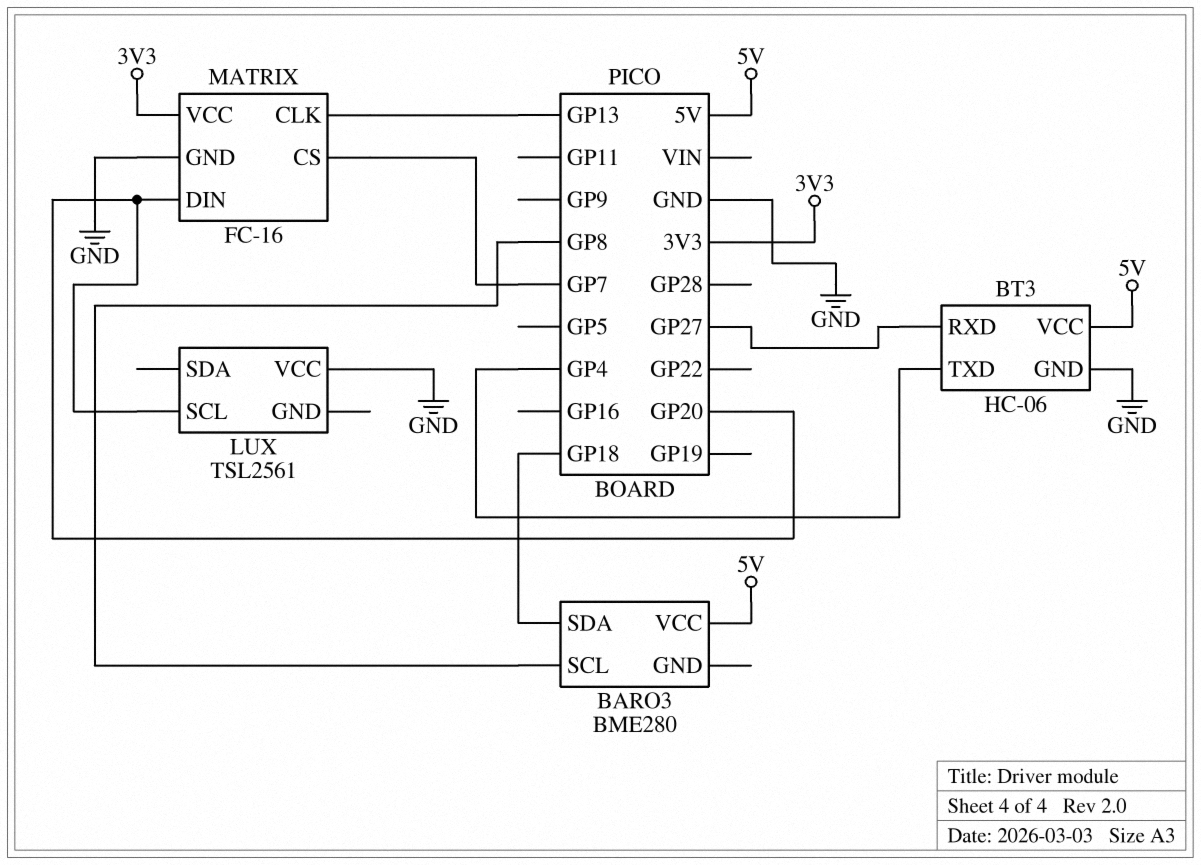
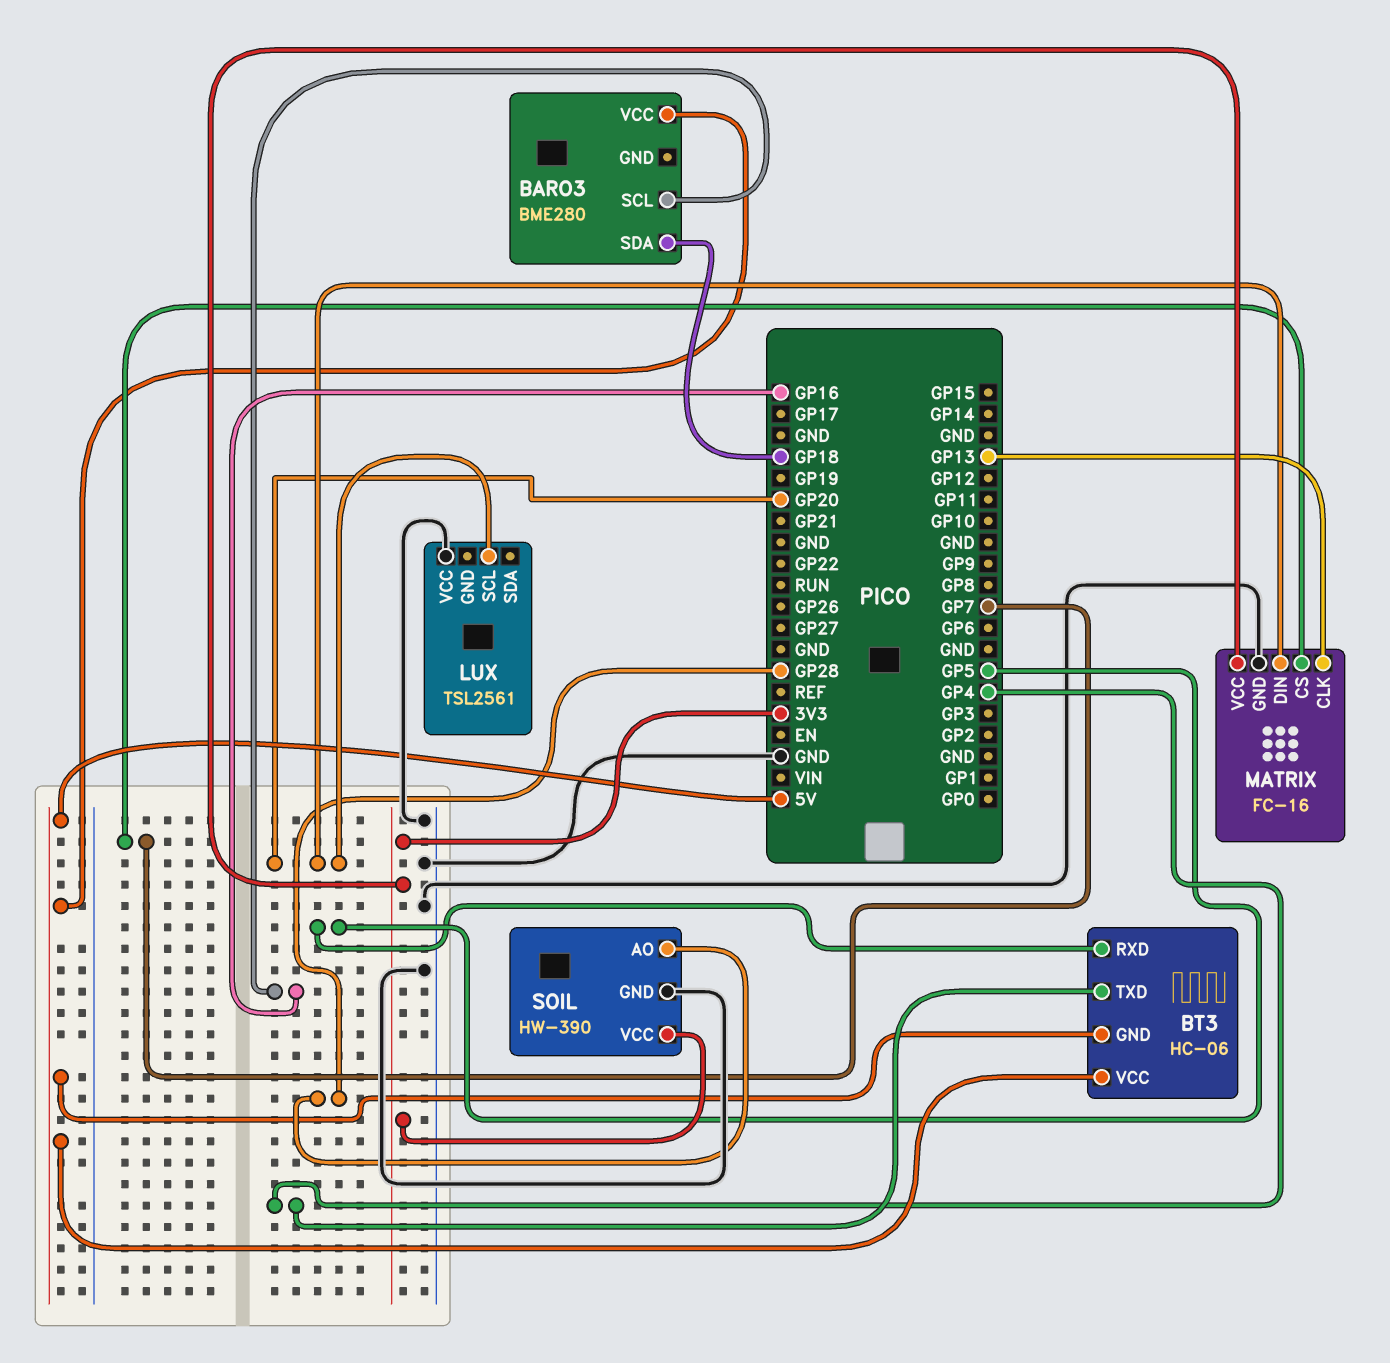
BARO3 pin SCL: GP8 -> GP16
BT3 pin GND: GND -> 5V
BT3 pin RXD: GP27 -> GP5
SOIL: none -> HW-390
SOIL pin AO: none -> GP28
SOIL pin GND: none -> GND
SOIL pin VCC: none -> 3V3

